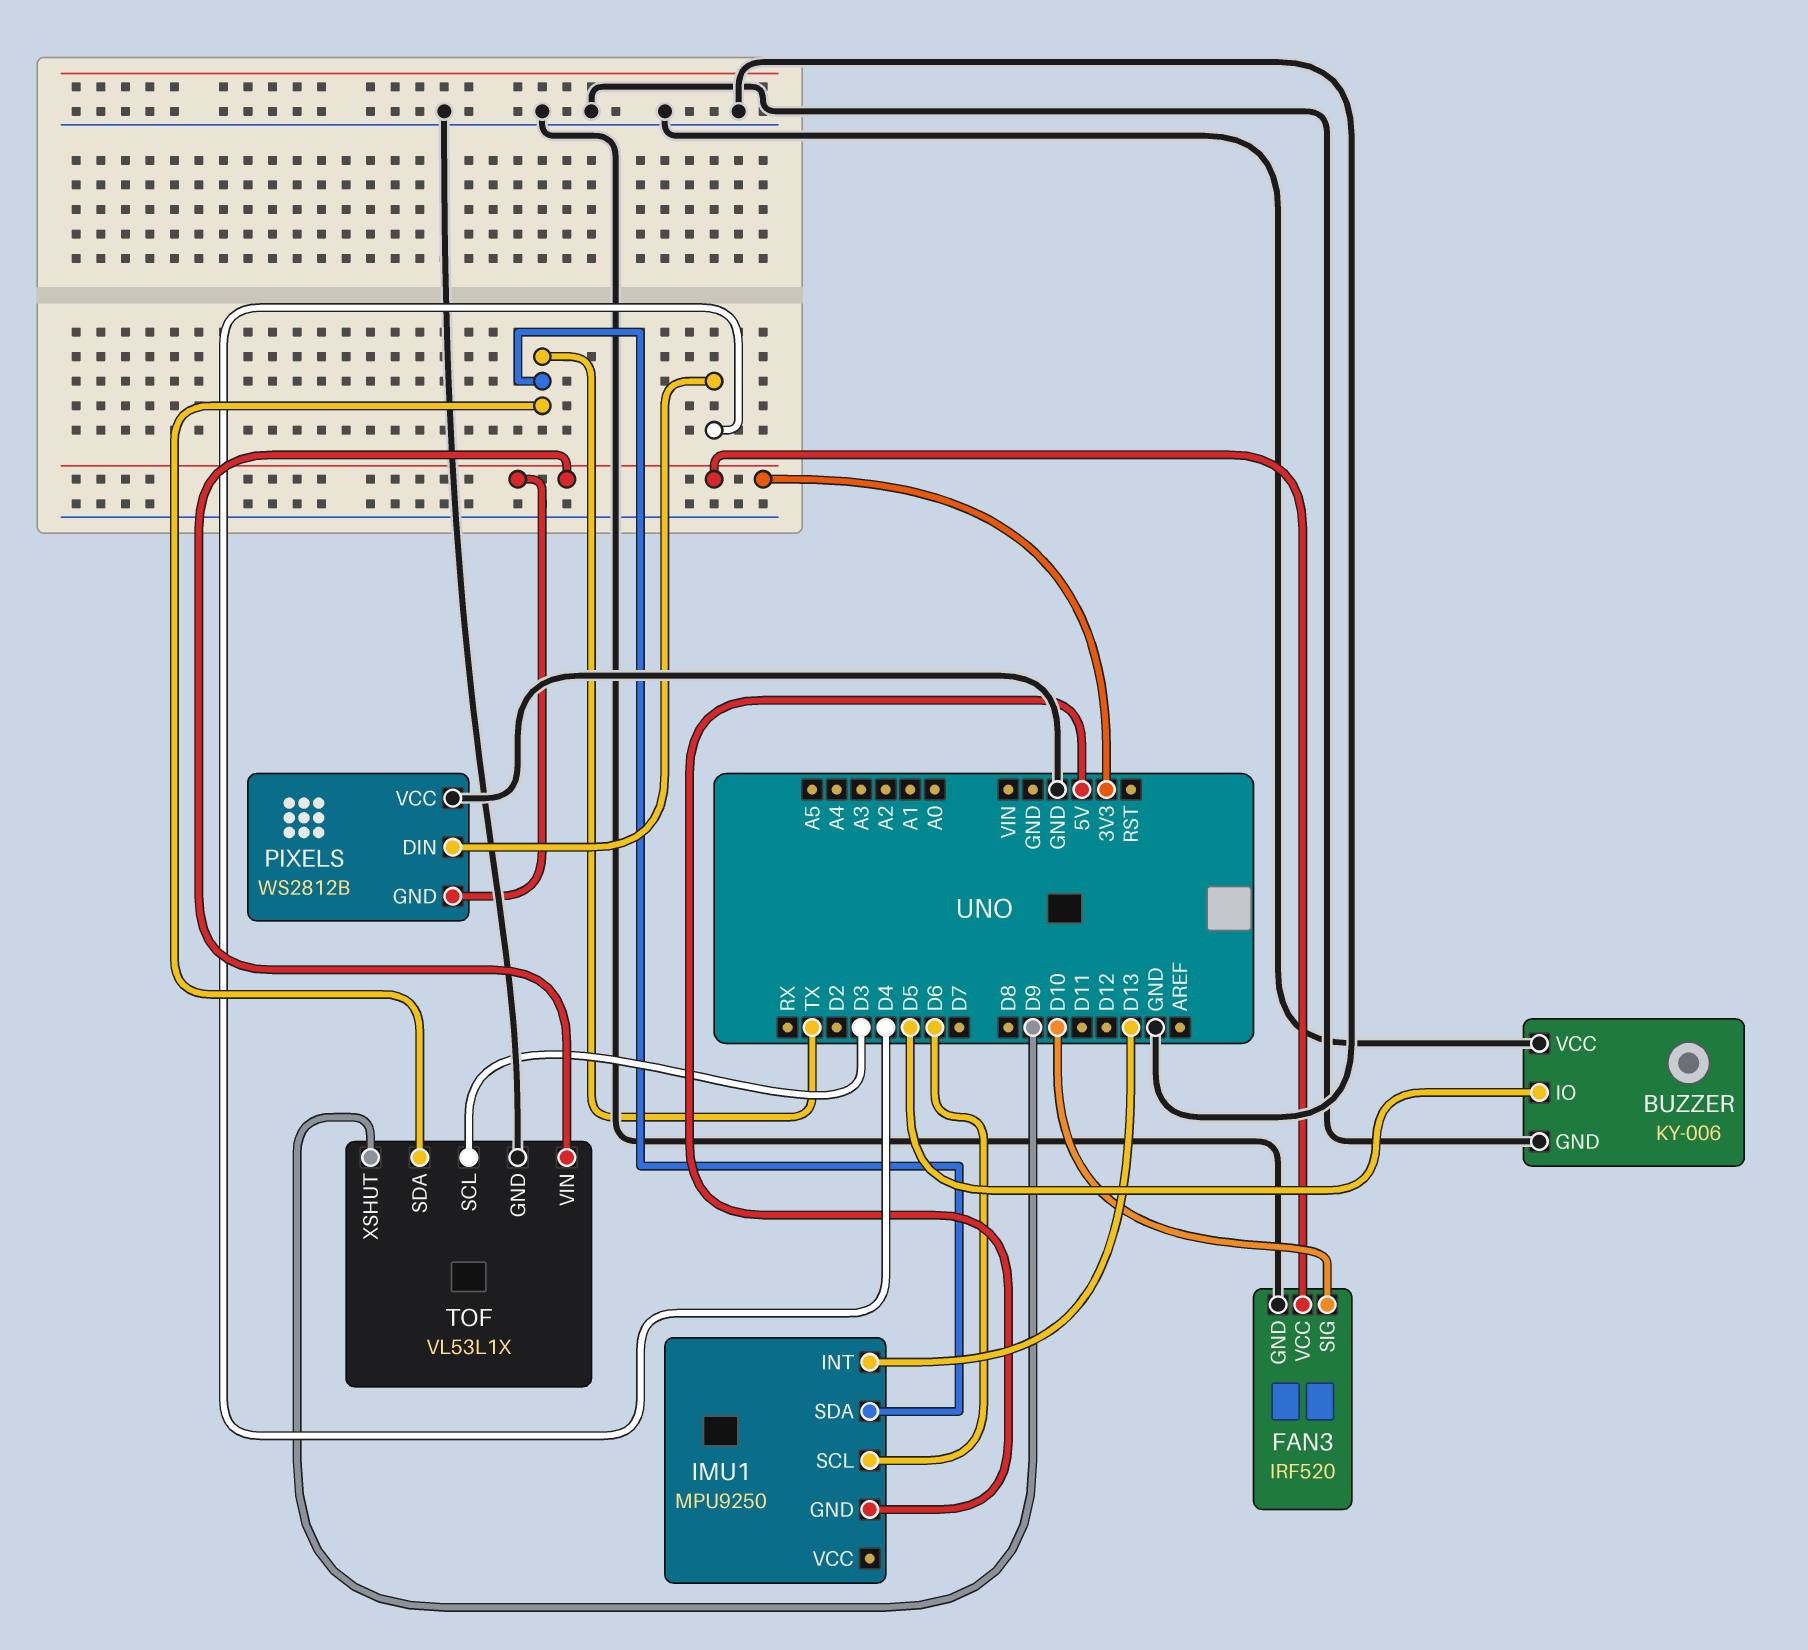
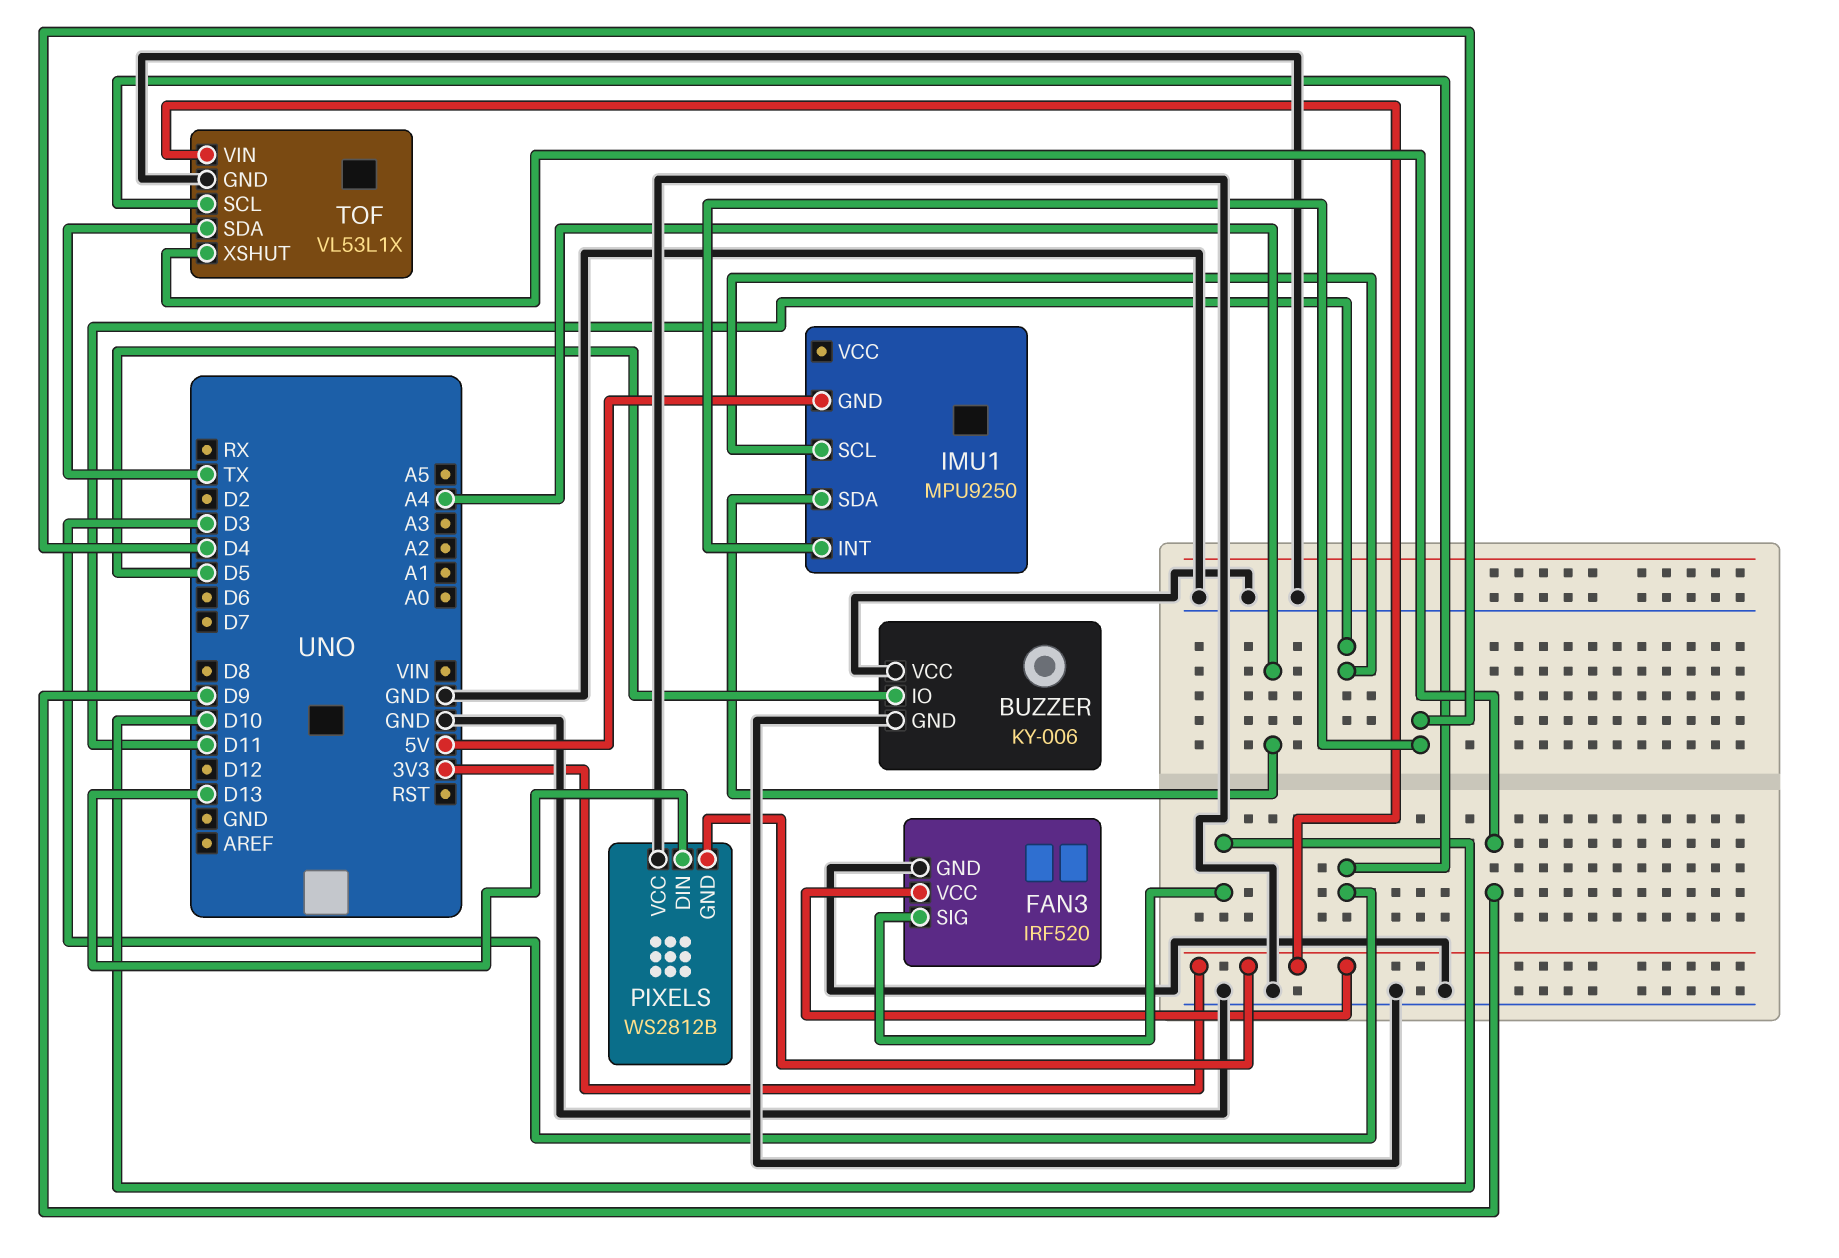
IMU1 pin INT: D13 -> D4
IMU1 pin SCL: D6 -> D11
IMU1 pin SDA: TX -> A4
PIXELS pin DIN: D4 -> D13

